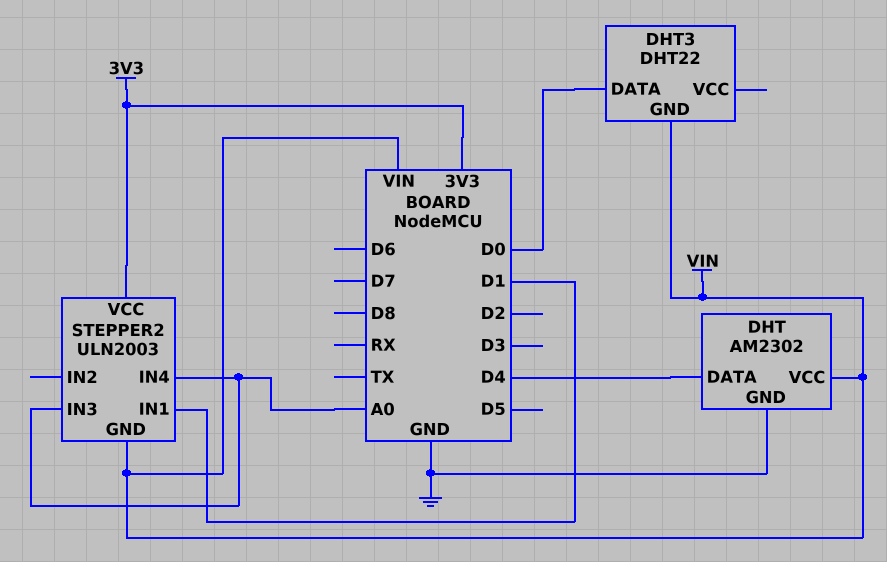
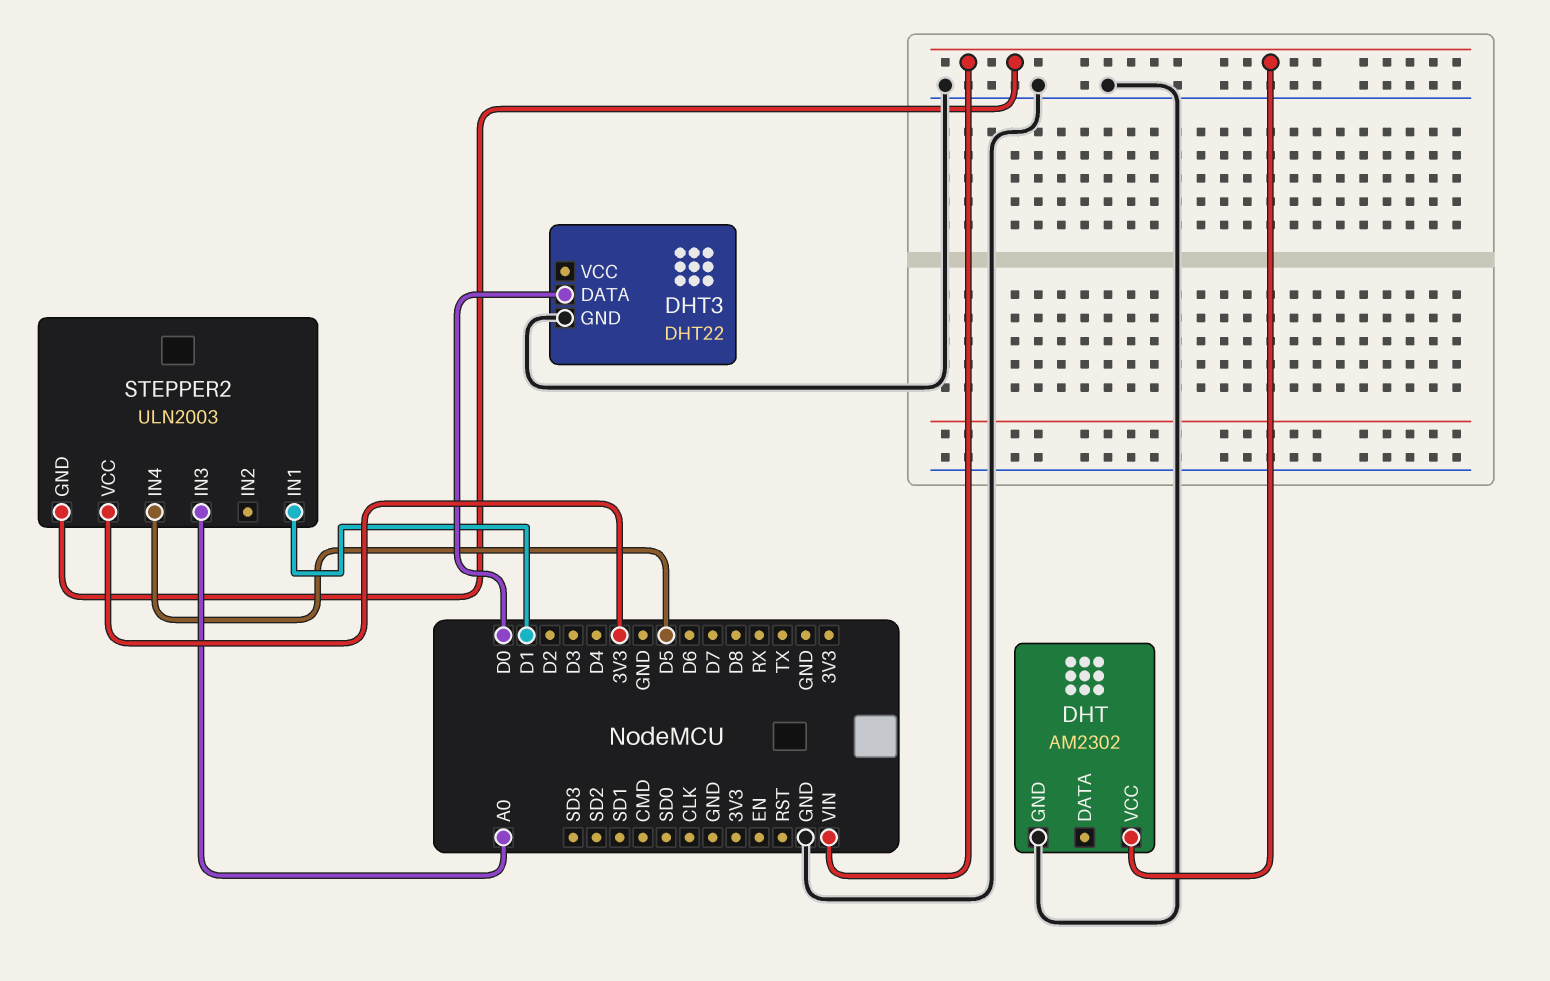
DHT pin DATA: D4 -> none
DHT3 pin GND: VIN -> GND
STEPPER2 pin IN4: A0 -> D5

